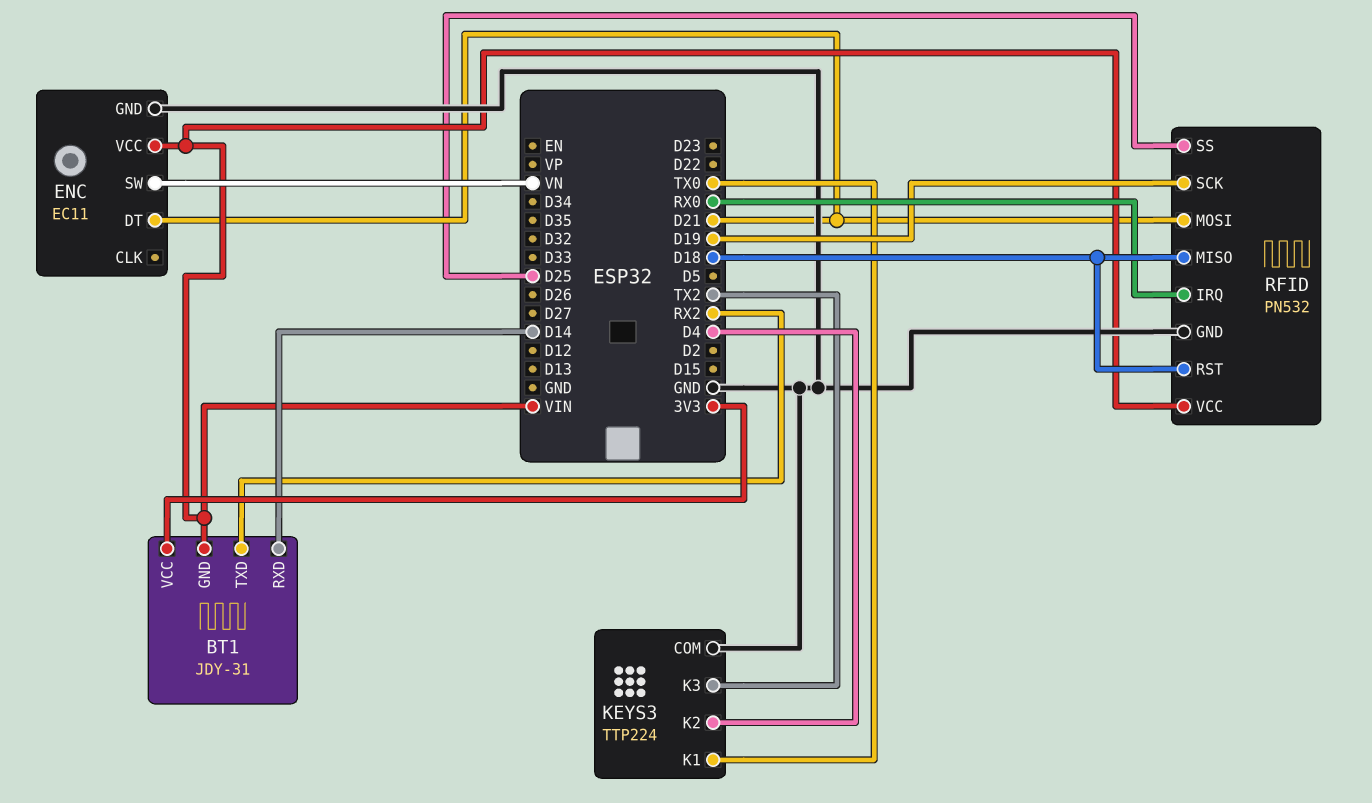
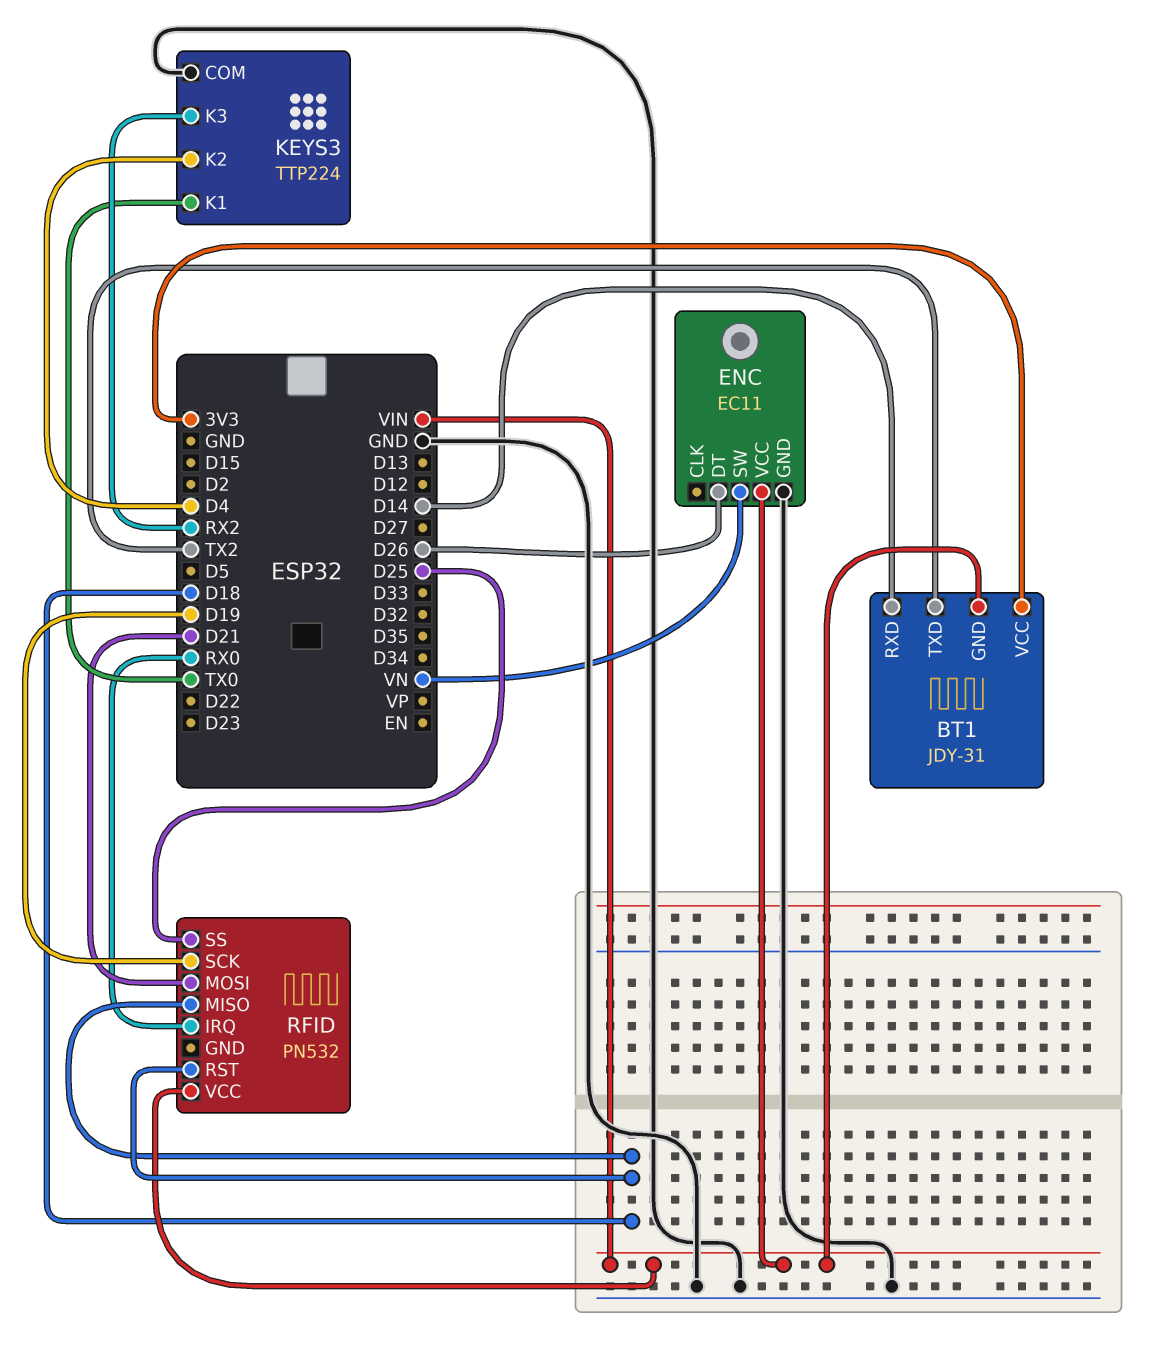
BT1 pin TXD: RX2 -> TX2
ENC pin DT: D21 -> D26
KEYS3 pin K3: TX2 -> RX2
RFID pin GND: GND -> none

